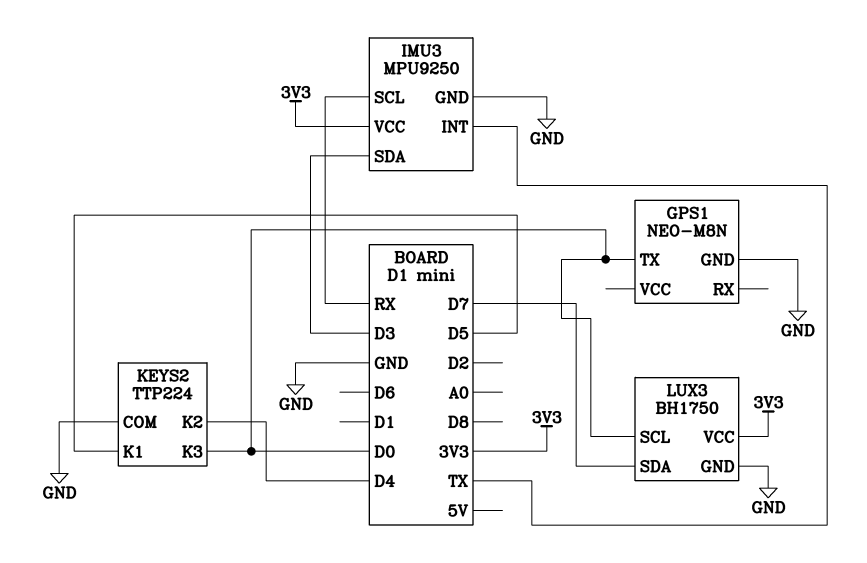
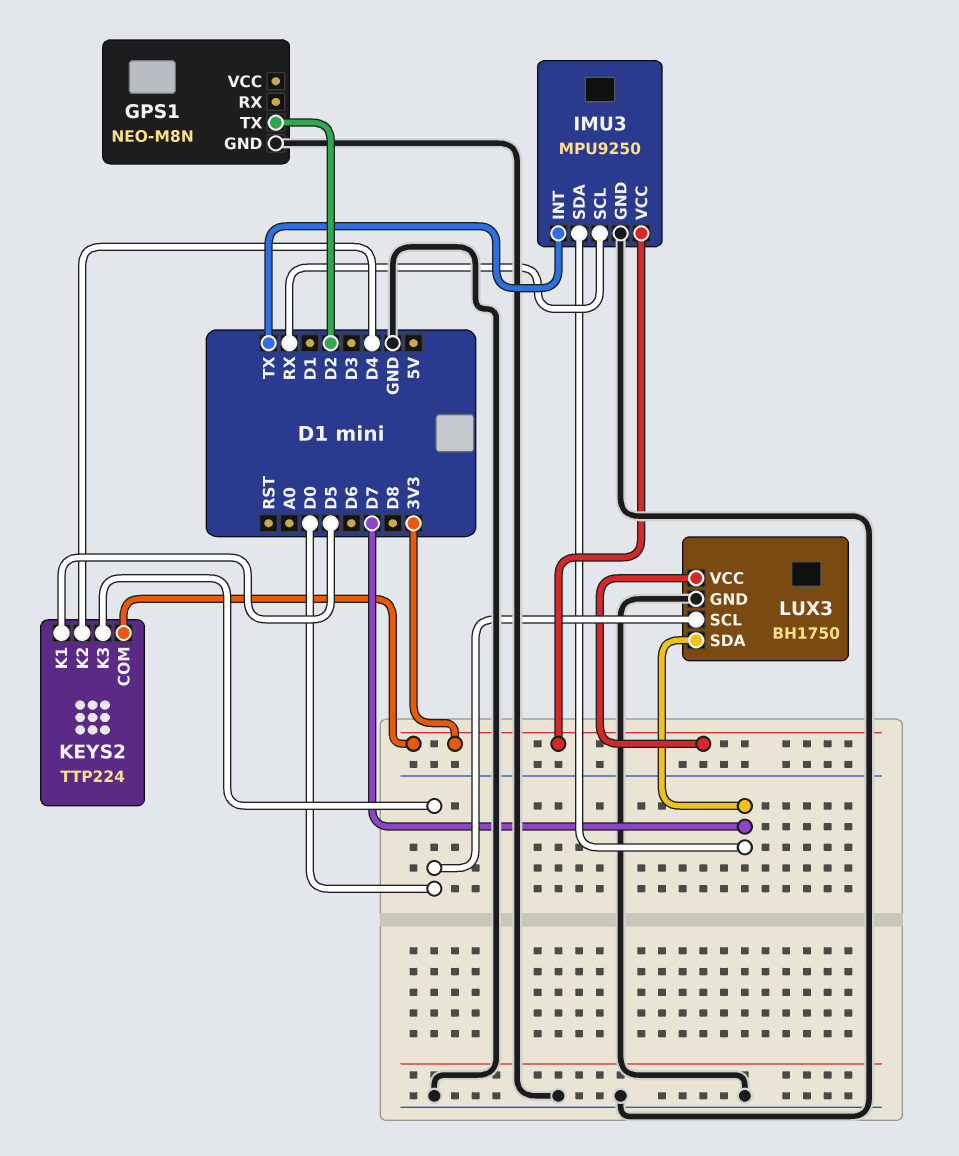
GPS1 pin TX: D0 -> D2
IMU3 pin SDA: D3 -> D7
KEYS2 pin COM: GND -> 3V3

